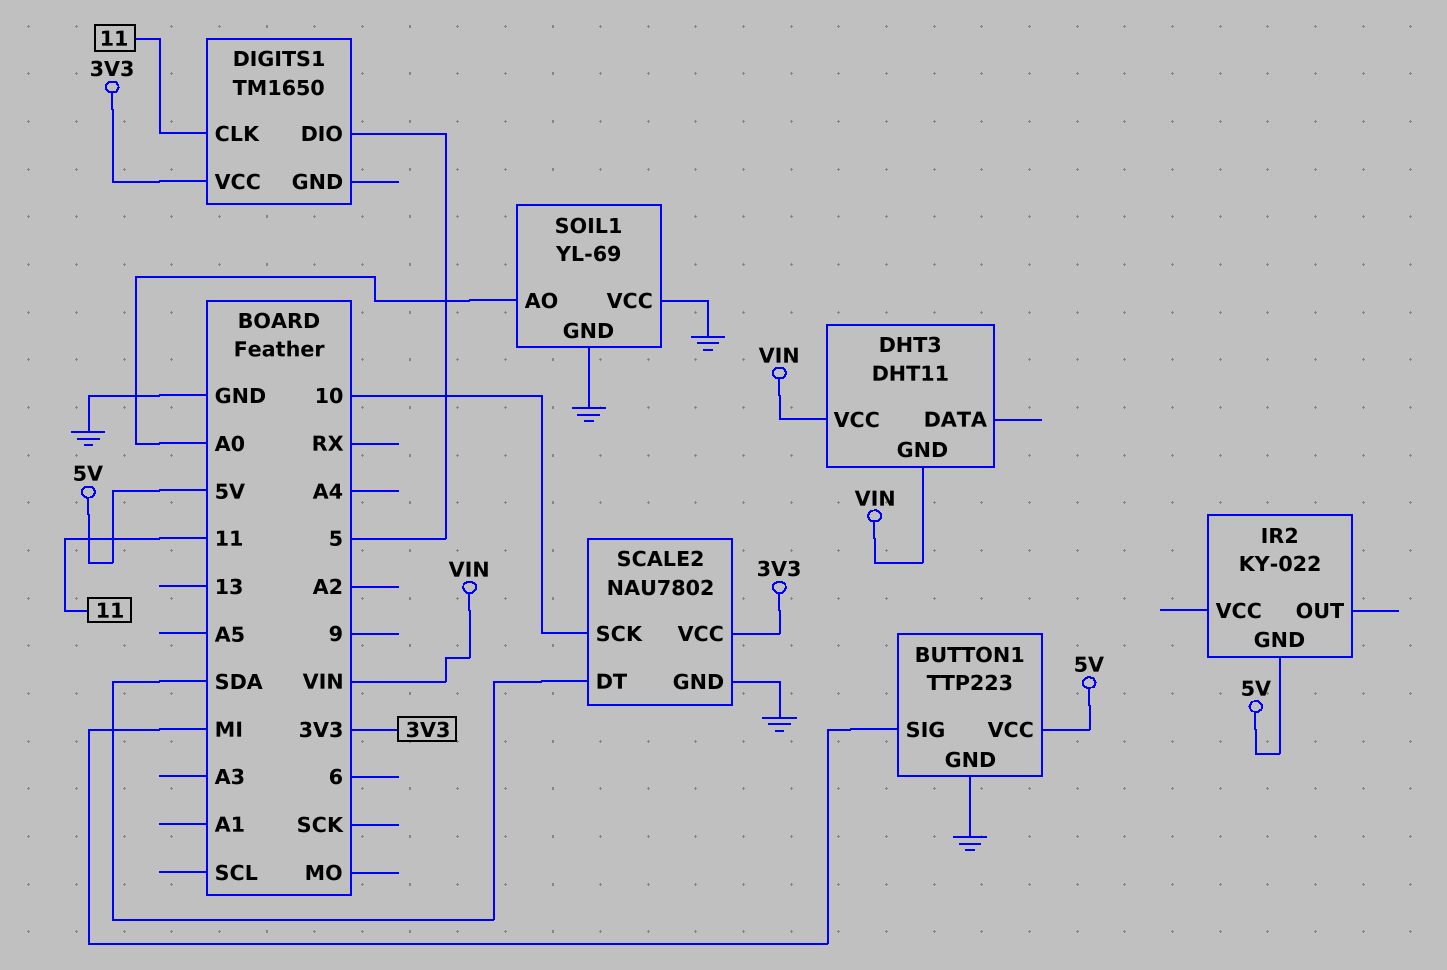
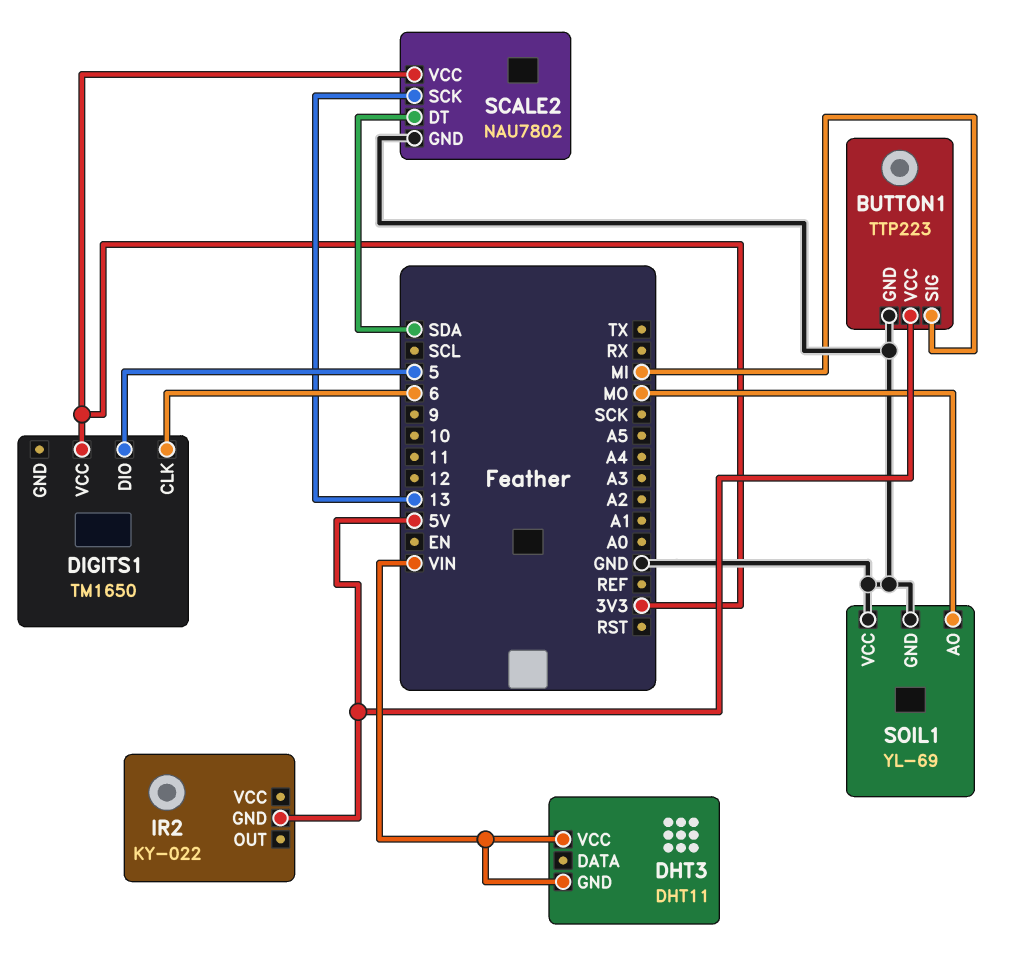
DIGITS1 pin CLK: 11 -> 6
SCALE2 pin SCK: 10 -> 13
SOIL1 pin AO: A0 -> MO

